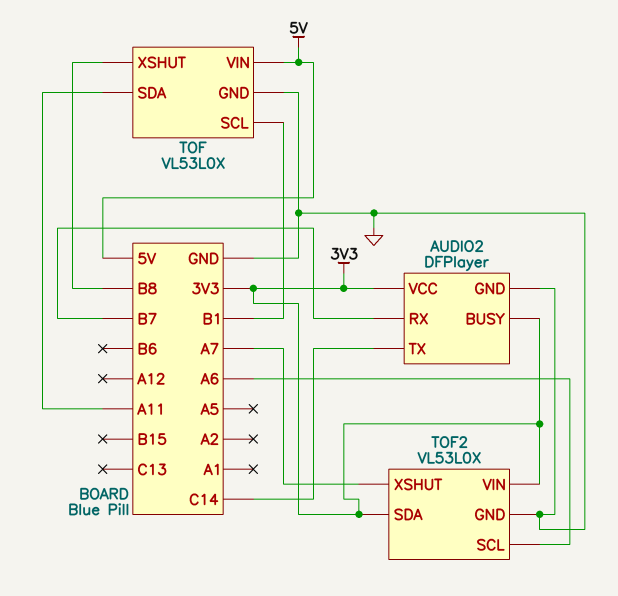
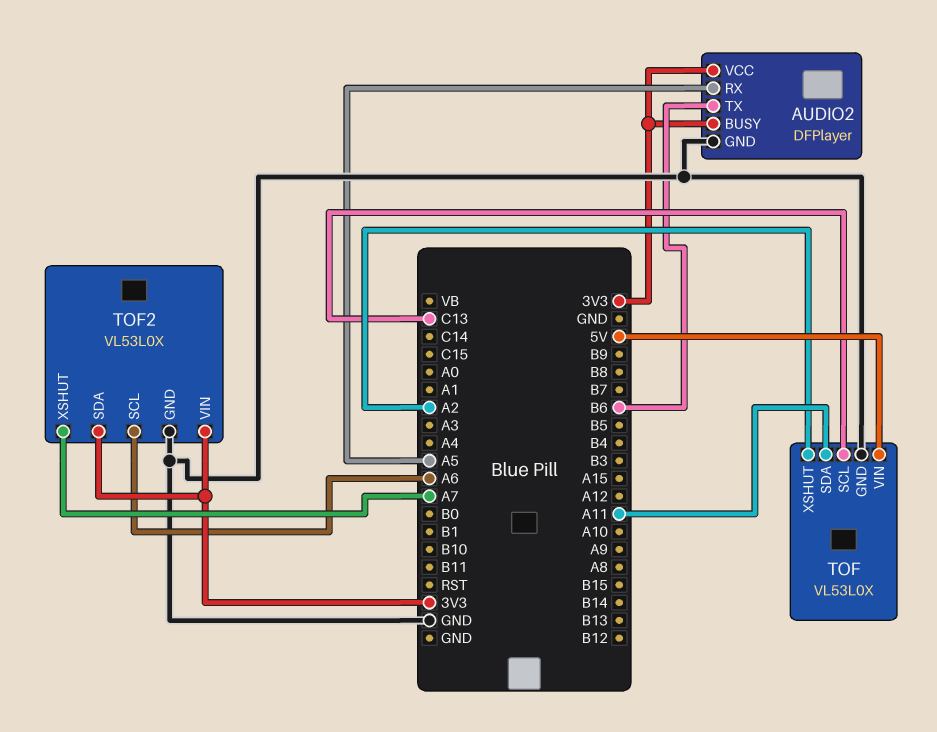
AUDIO2 pin RX: B7 -> A5
AUDIO2 pin TX: C14 -> B6
TOF pin SCL: B1 -> C13
TOF pin XSHUT: B8 -> A2

